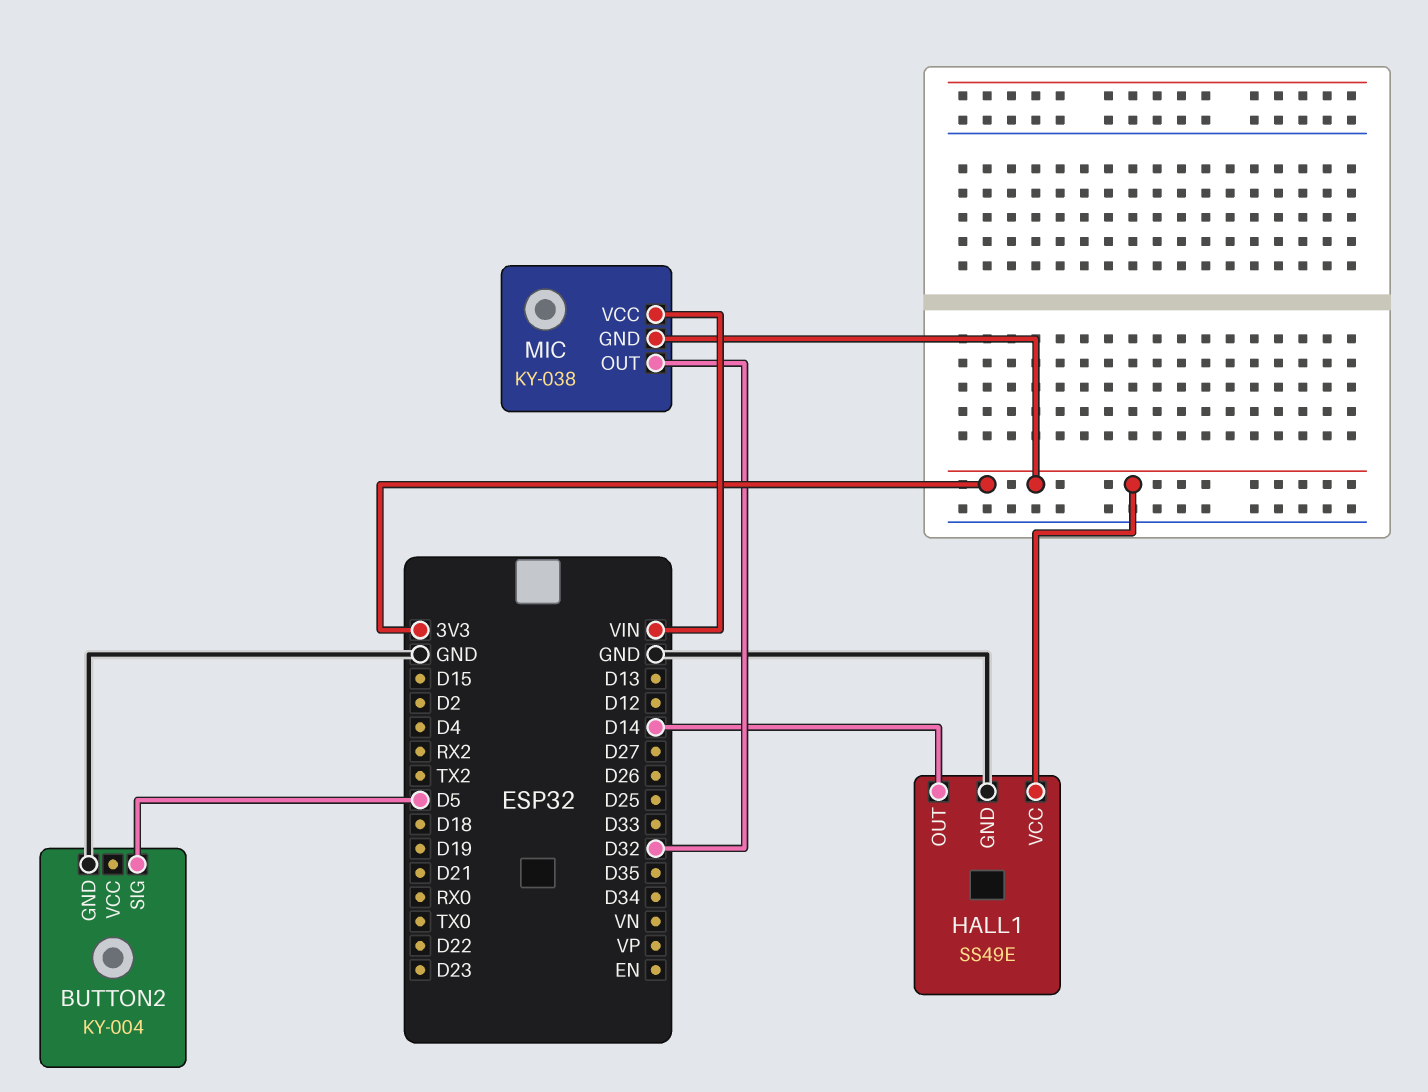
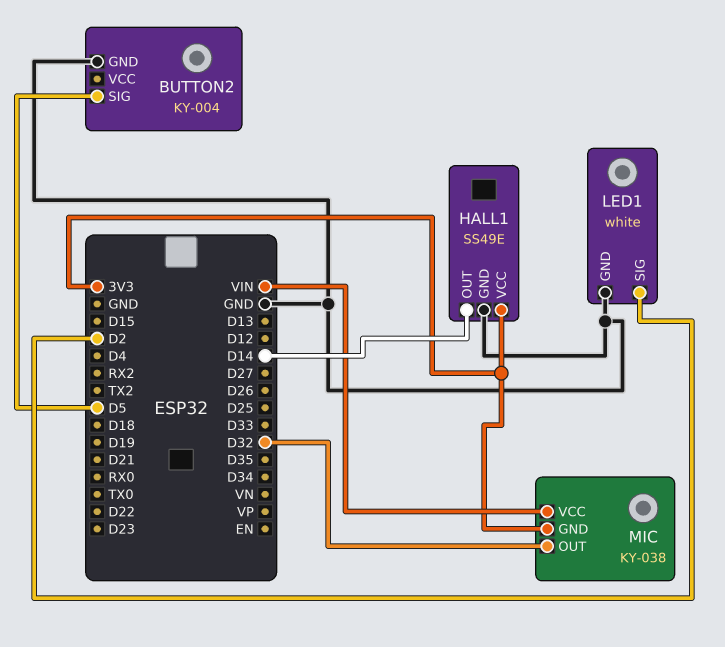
LED1: none -> white
LED1 pin GND: none -> GND
LED1 pin SIG: none -> D2

